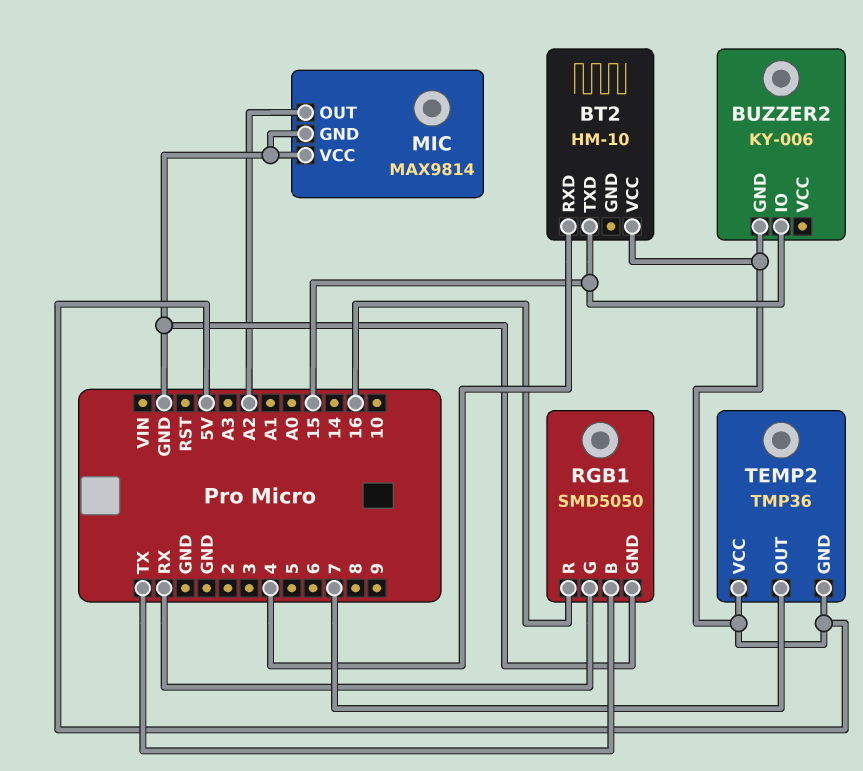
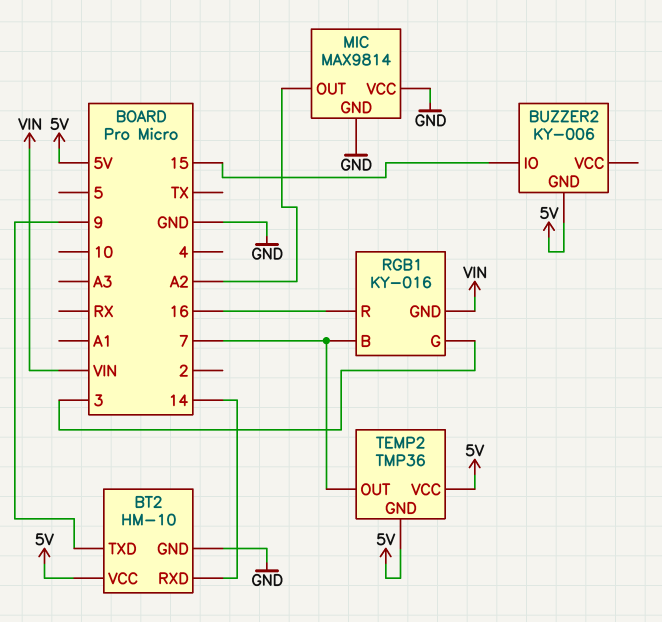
BT2 pin GND: none -> GND
BT2 pin RXD: 4 -> 14
BT2 pin TXD: 15 -> 9
RGB1: SMD5050 -> KY-016
RGB1 pin B: TX -> 7
RGB1 pin G: RX -> 3
RGB1 pin GND: GND -> VIN

